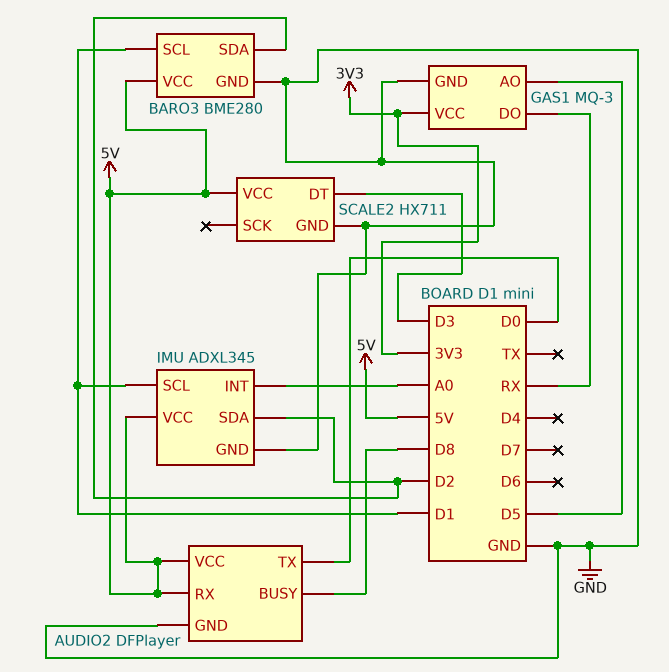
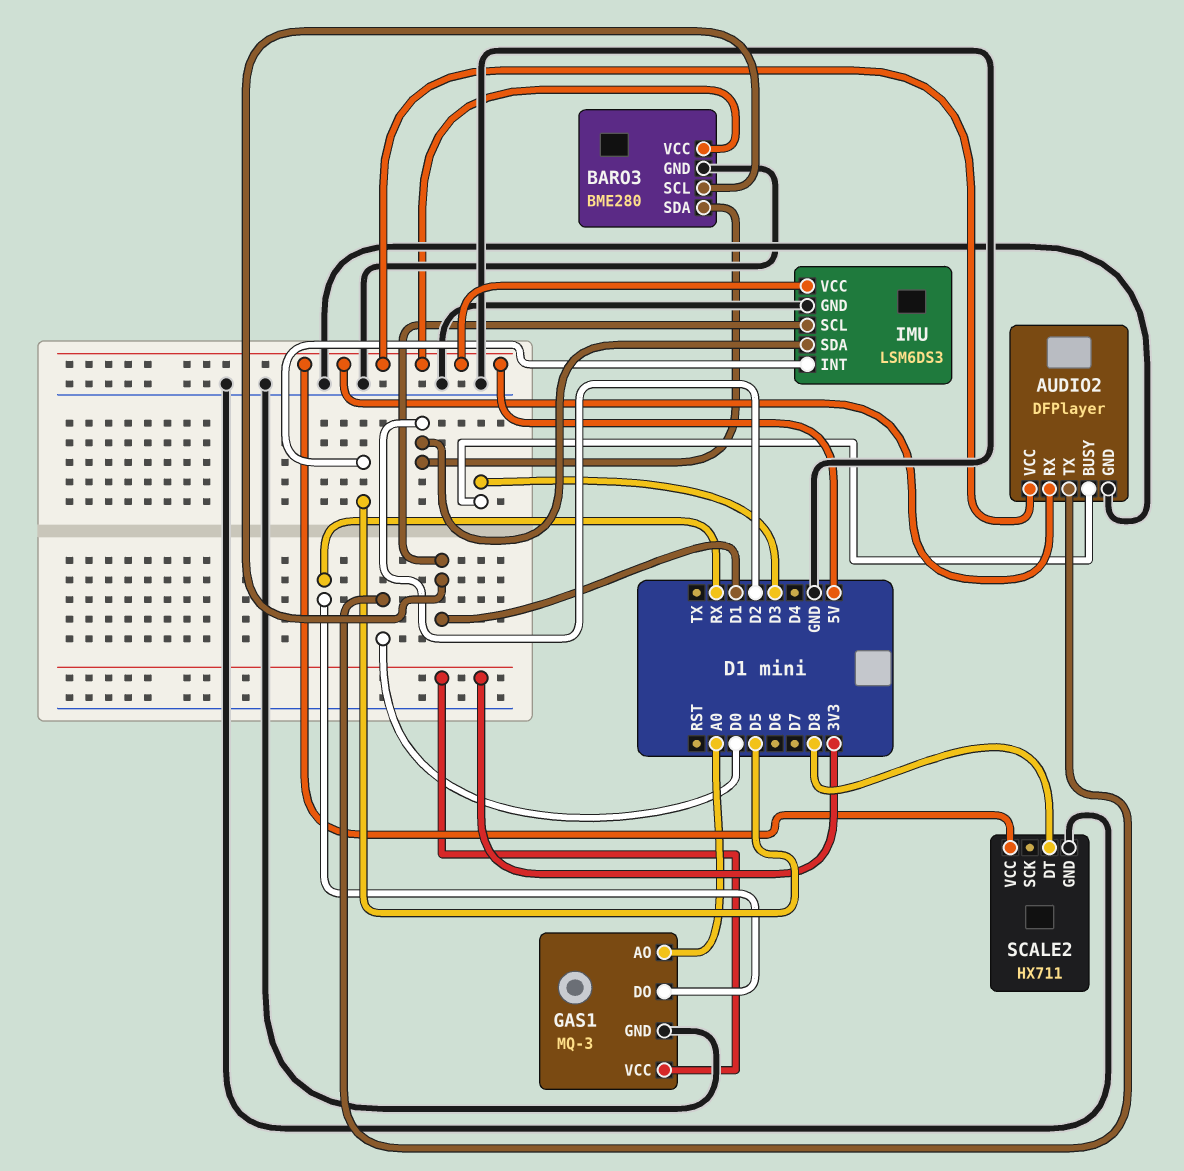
AUDIO2 pin BUSY: D8 -> D3
GAS1 pin AO: D5 -> A0
IMU: ADXL345 -> LSM6DS3
IMU pin INT: A0 -> D5
SCALE2 pin DT: D3 -> D8

